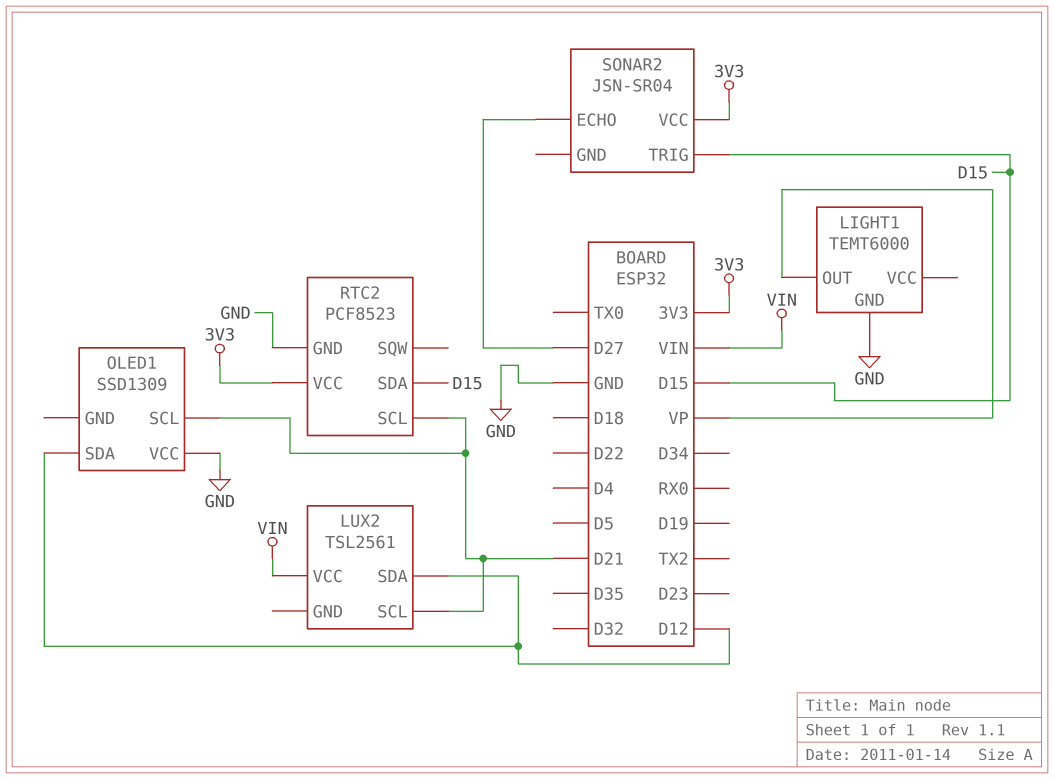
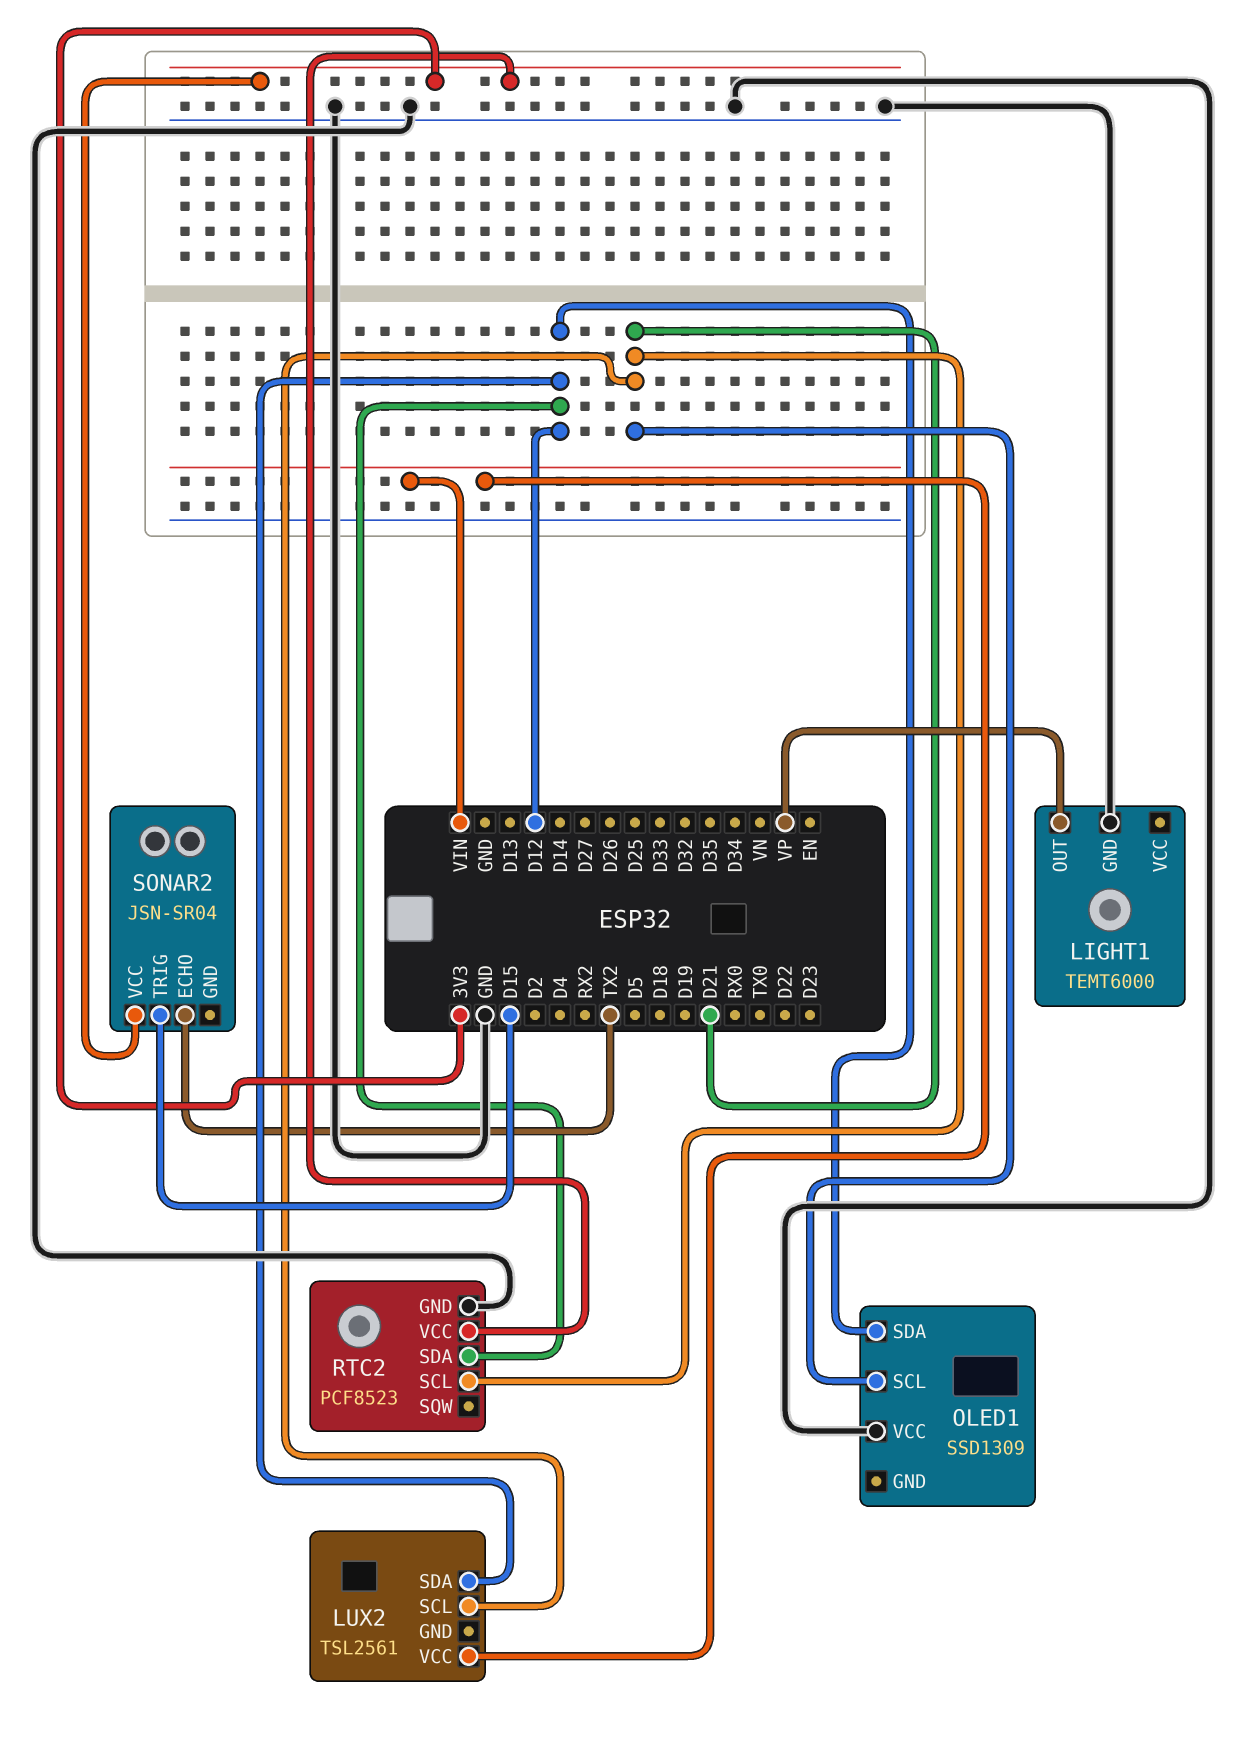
RTC2 pin SDA: D15 -> D12
SONAR2 pin ECHO: D27 -> TX2

